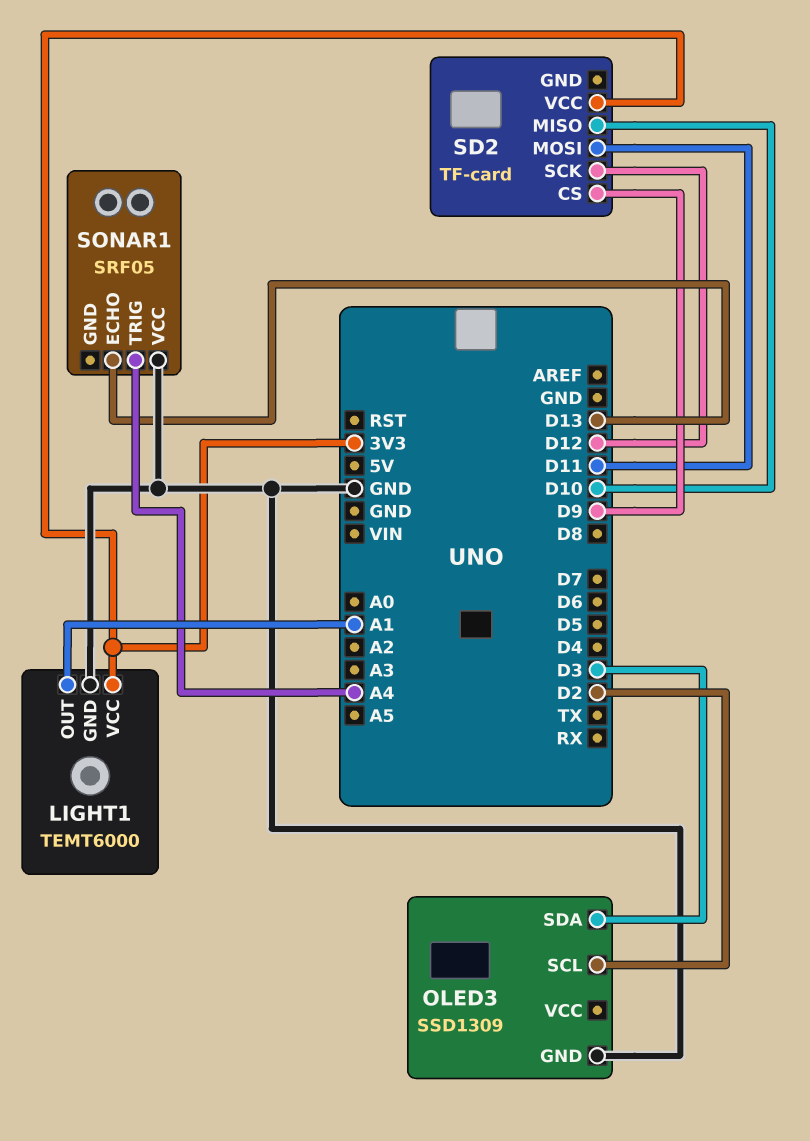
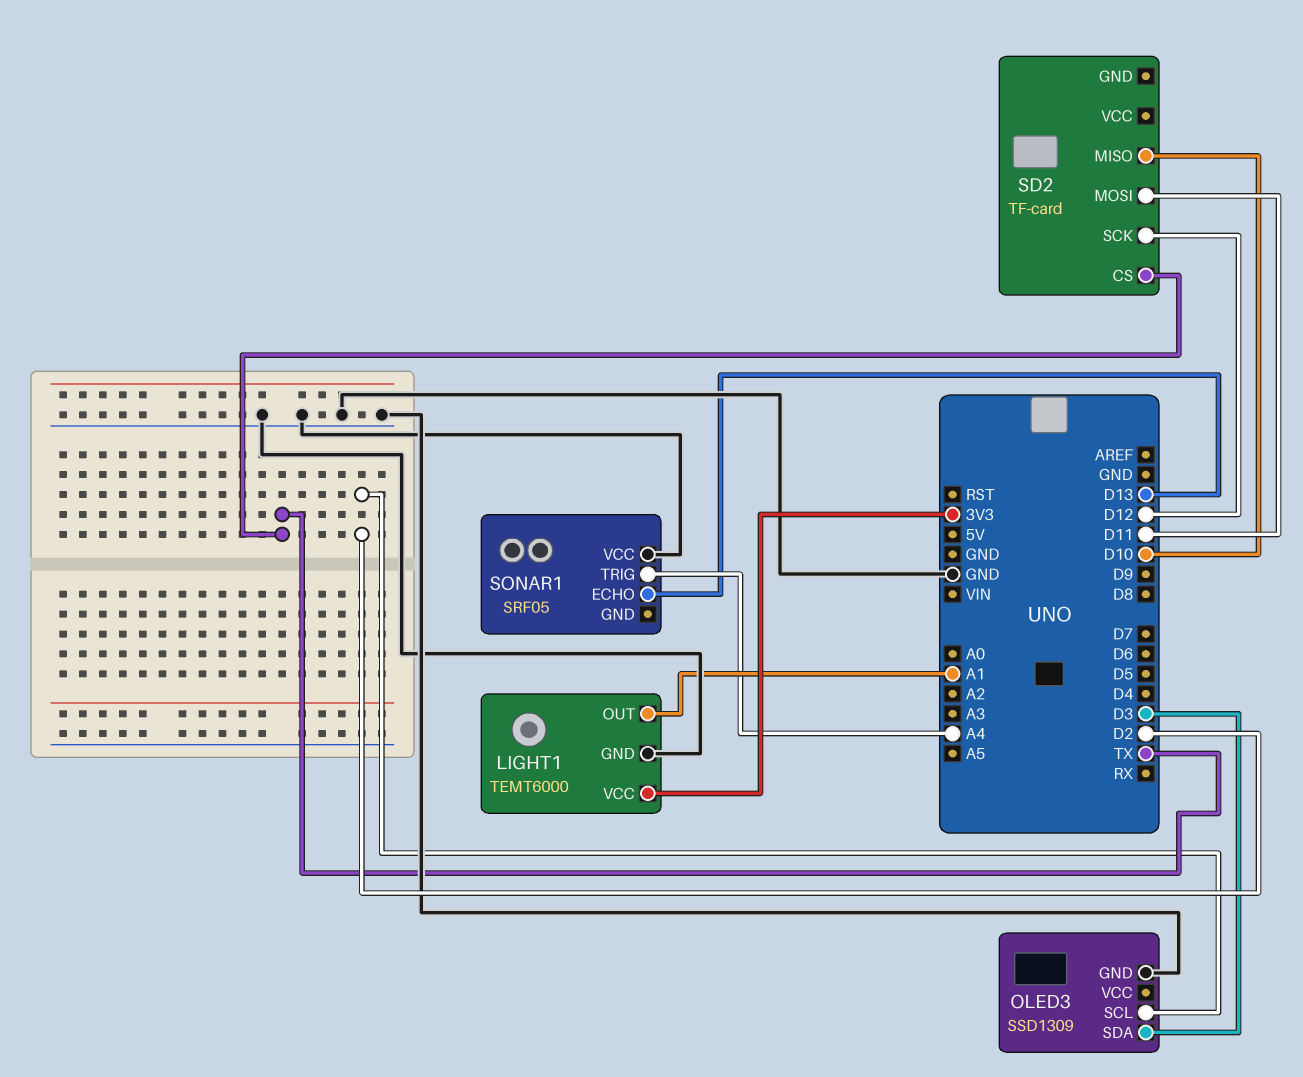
SD2 pin CS: D9 -> TX
SD2 pin VCC: 3V3 -> none

